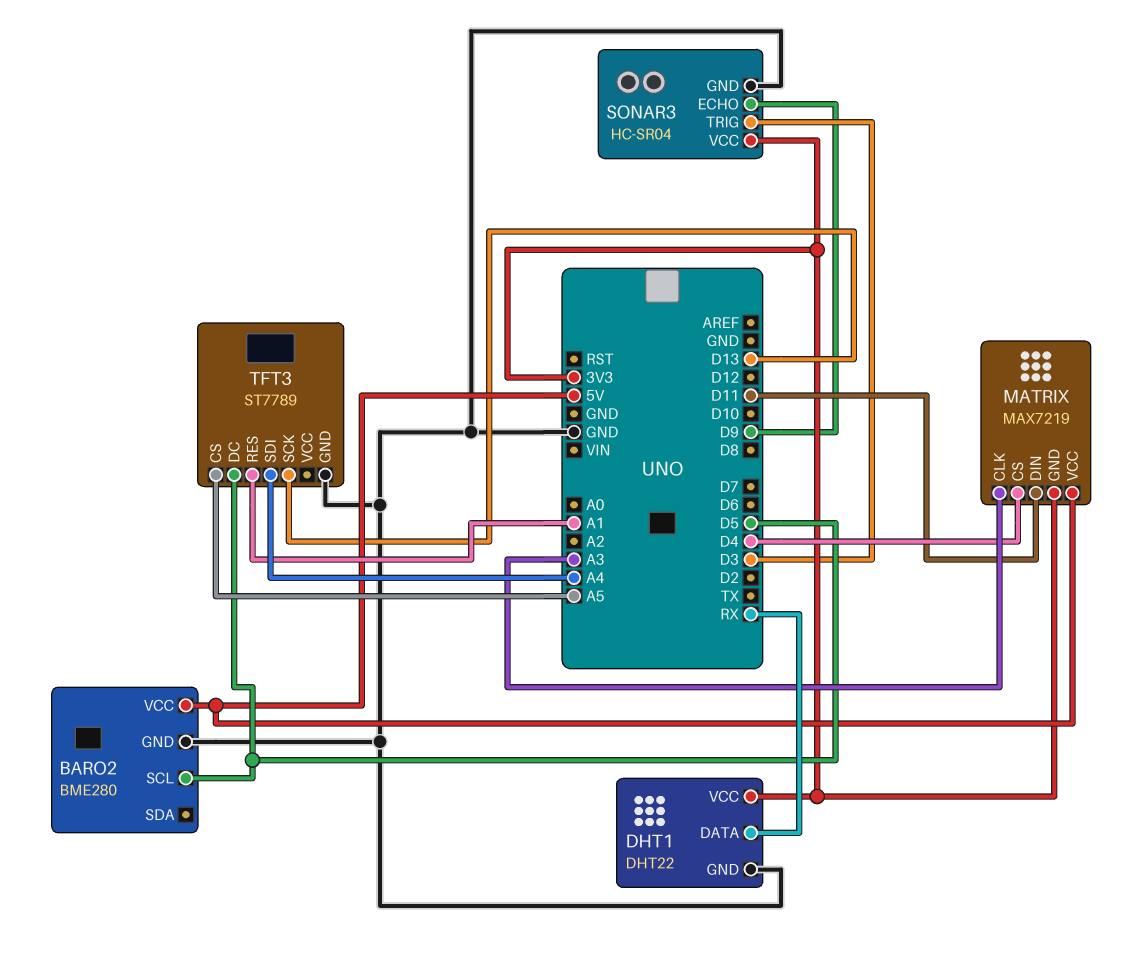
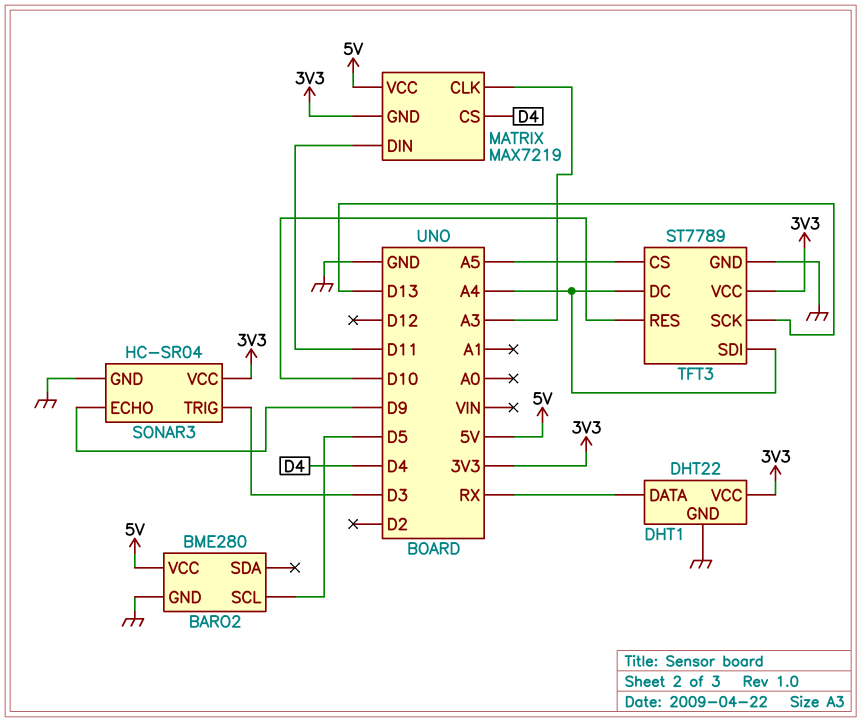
TFT3 pin DC: D5 -> A4
TFT3 pin RES: A1 -> D10
TFT3 pin VCC: none -> 3V3

